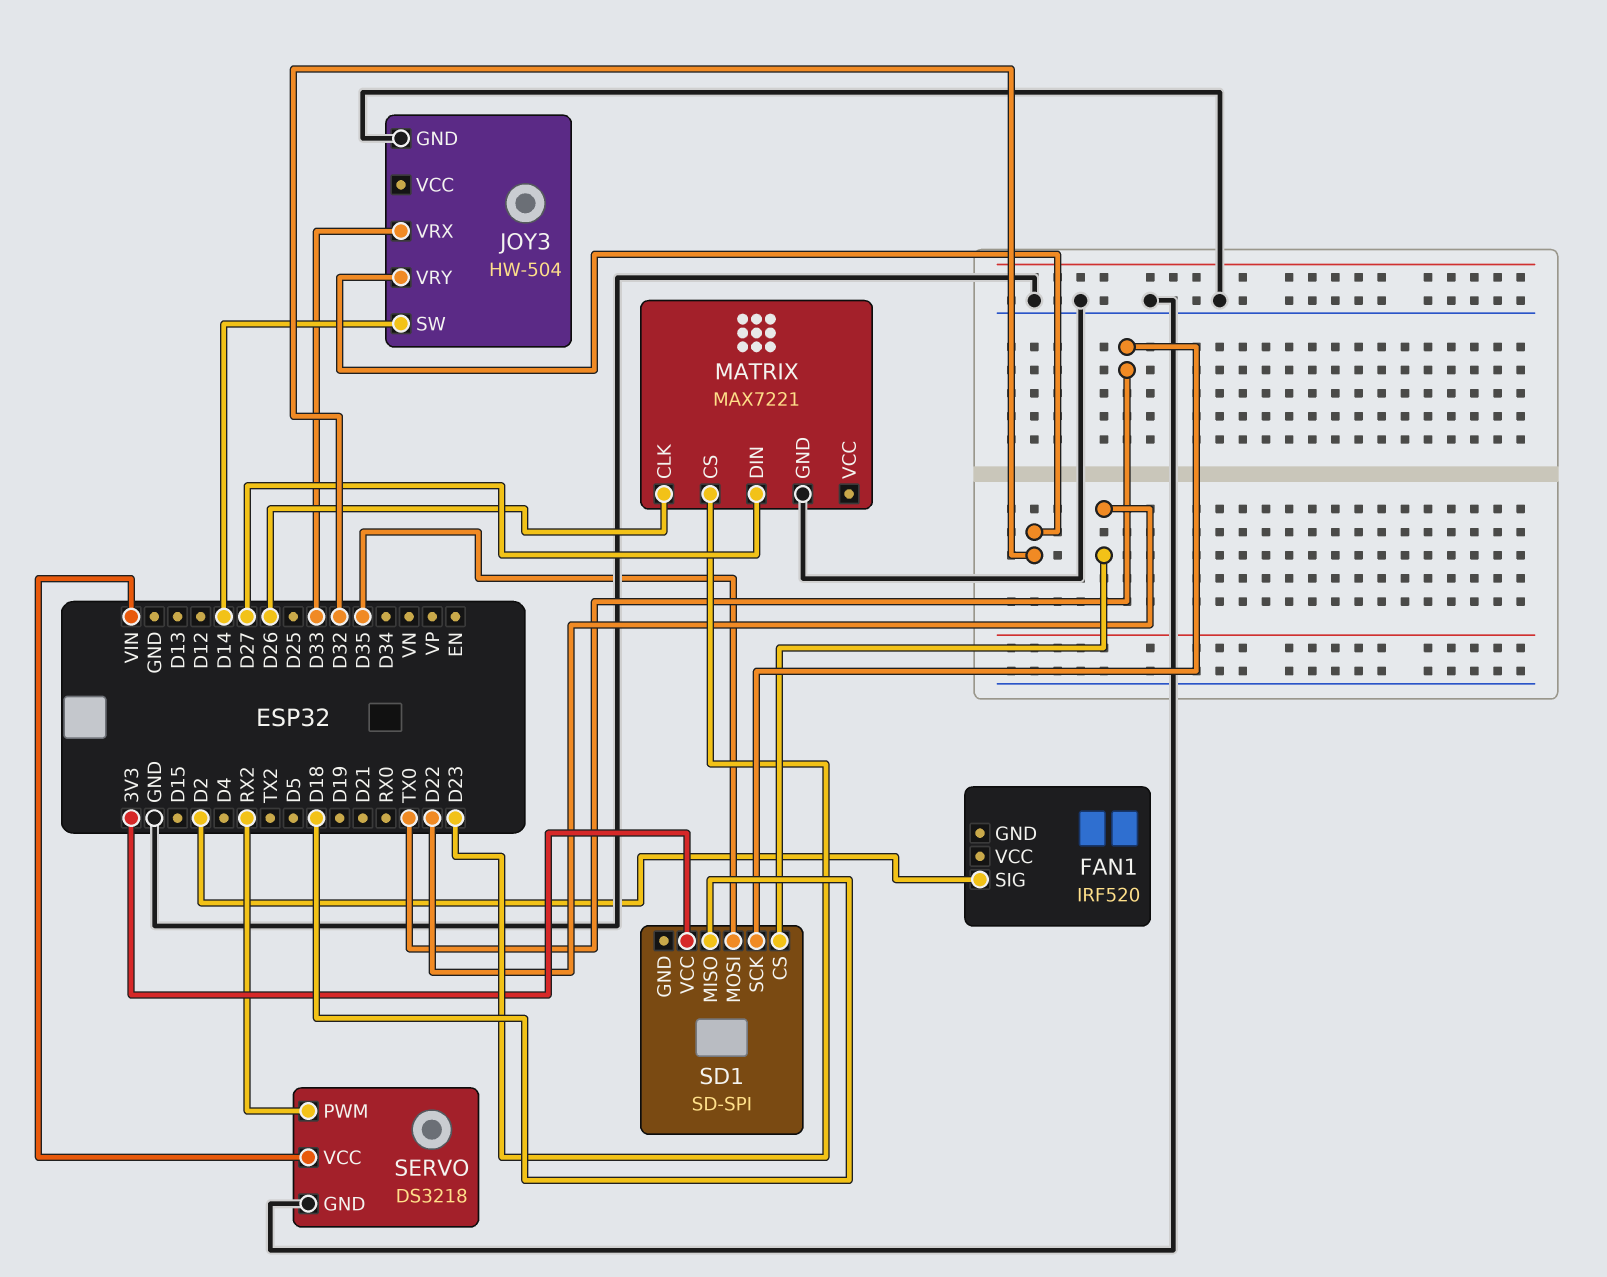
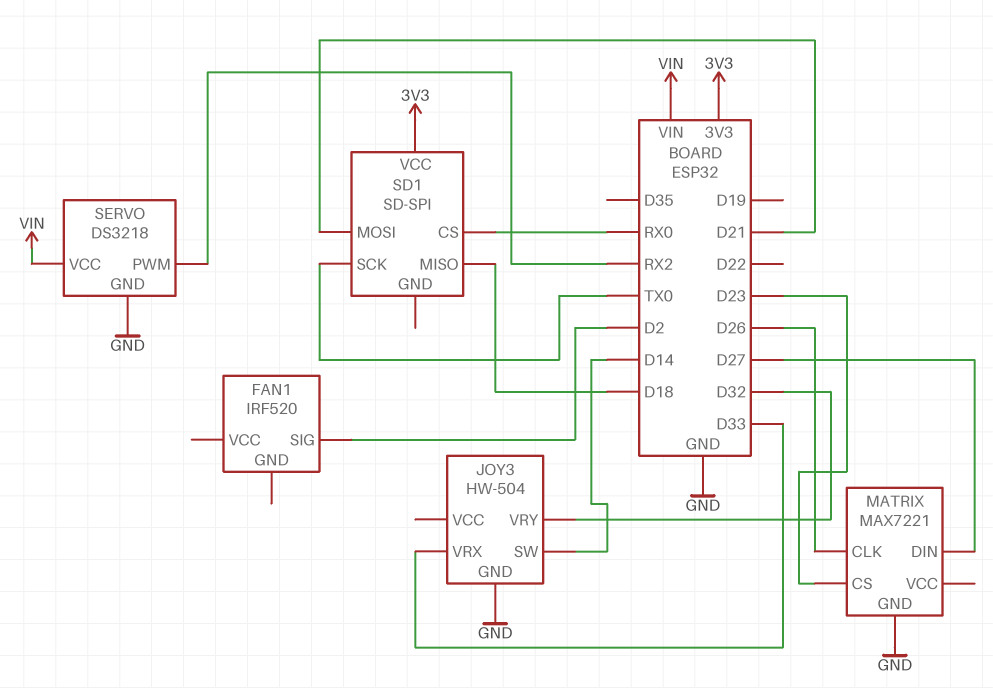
SD1 pin CS: D22 -> RX0
SD1 pin MOSI: D35 -> D21

